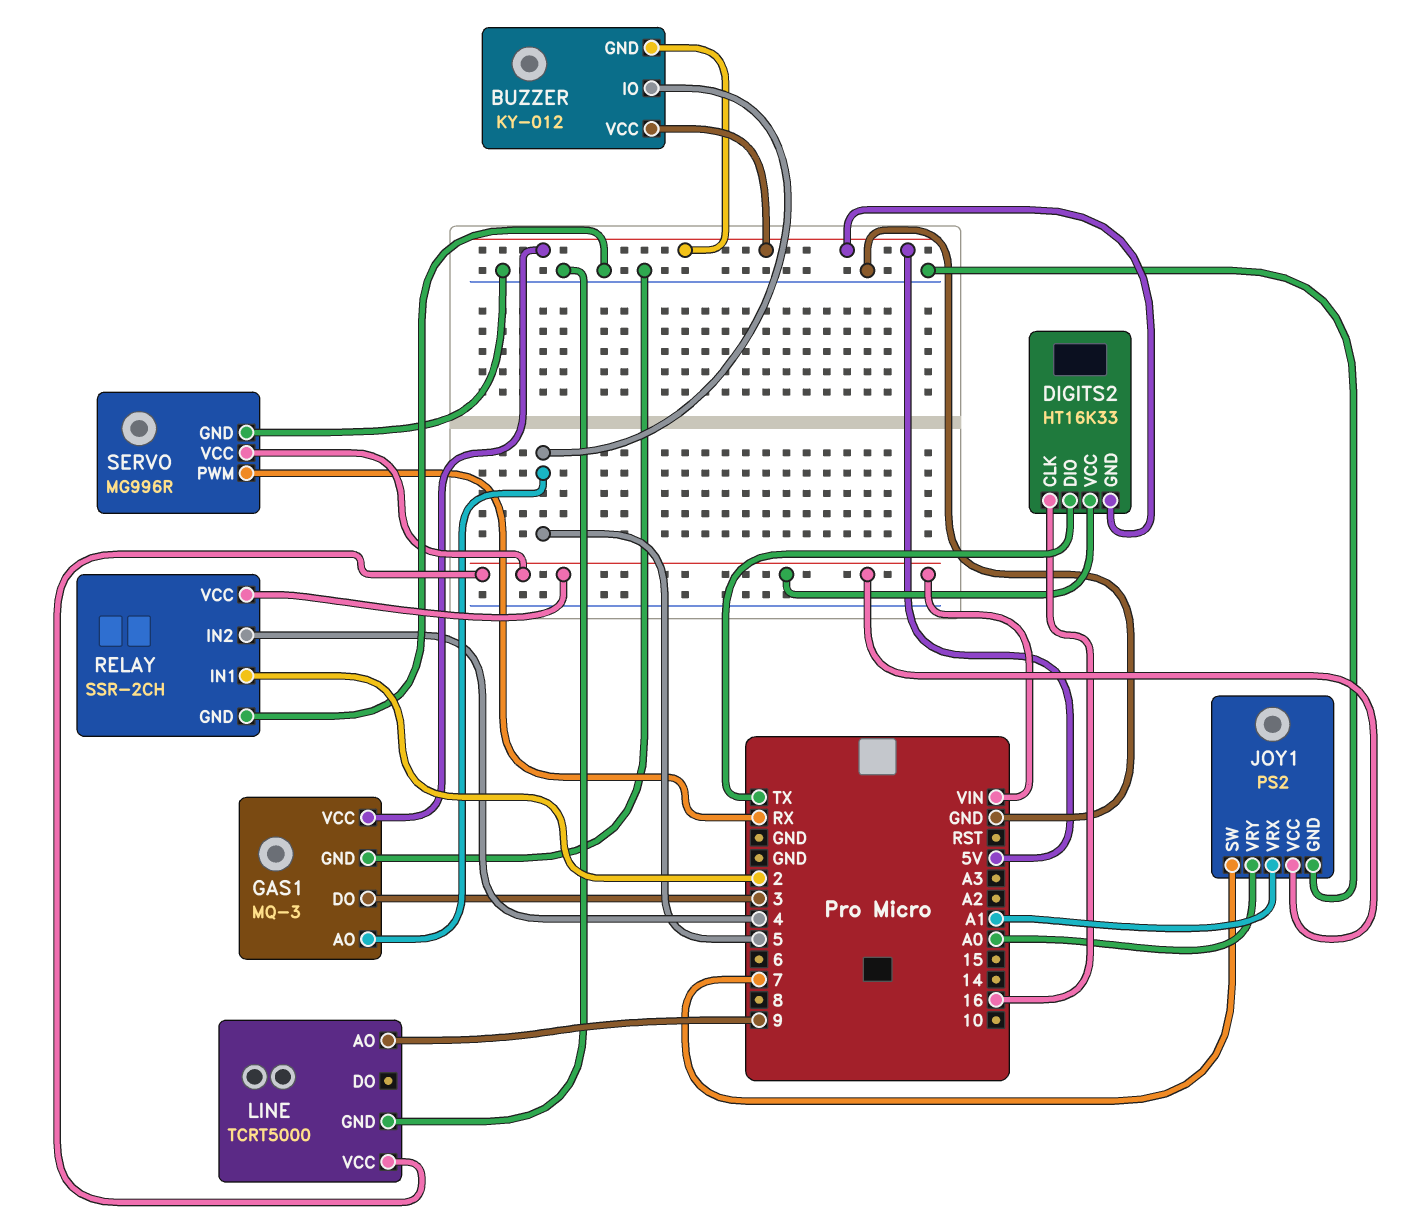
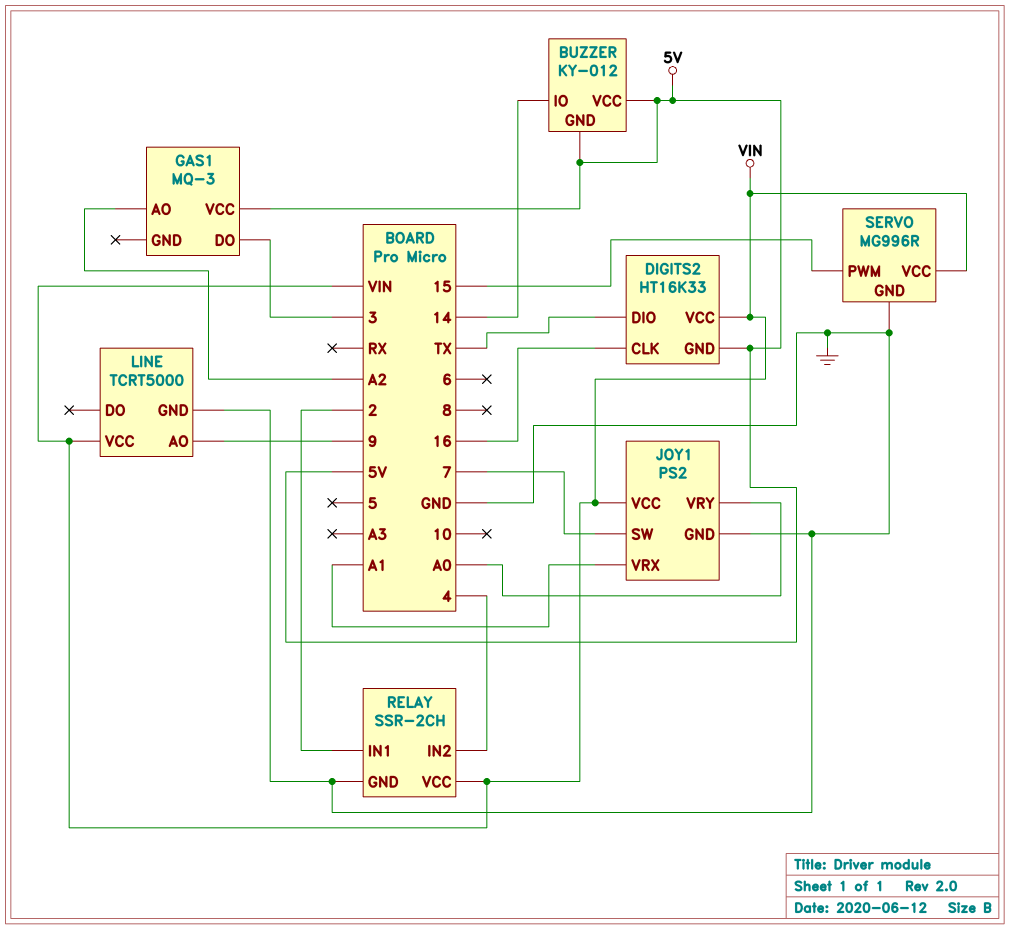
BUZZER pin IO: 5 -> 14
GAS1 pin AO: 5 -> A2
GAS1 pin GND: GND -> none
SERVO pin PWM: RX -> 15

